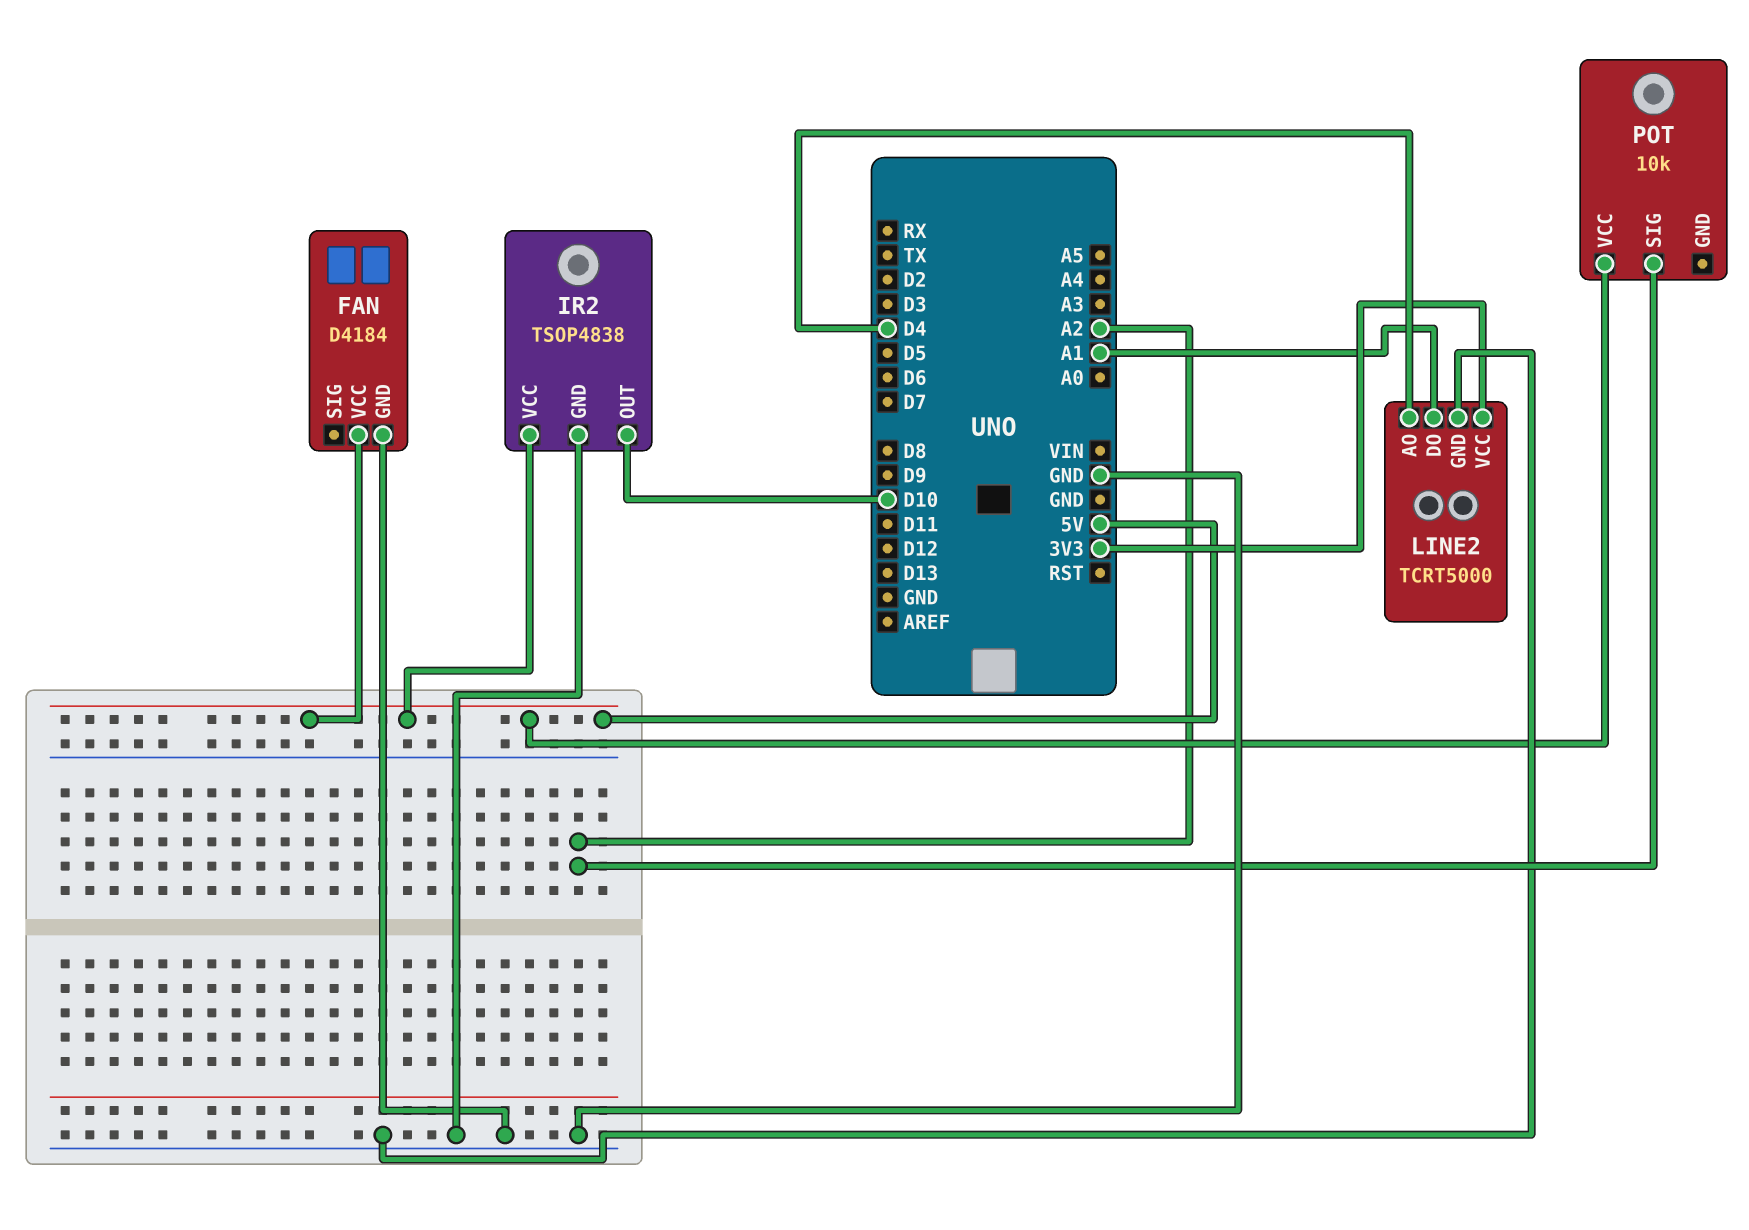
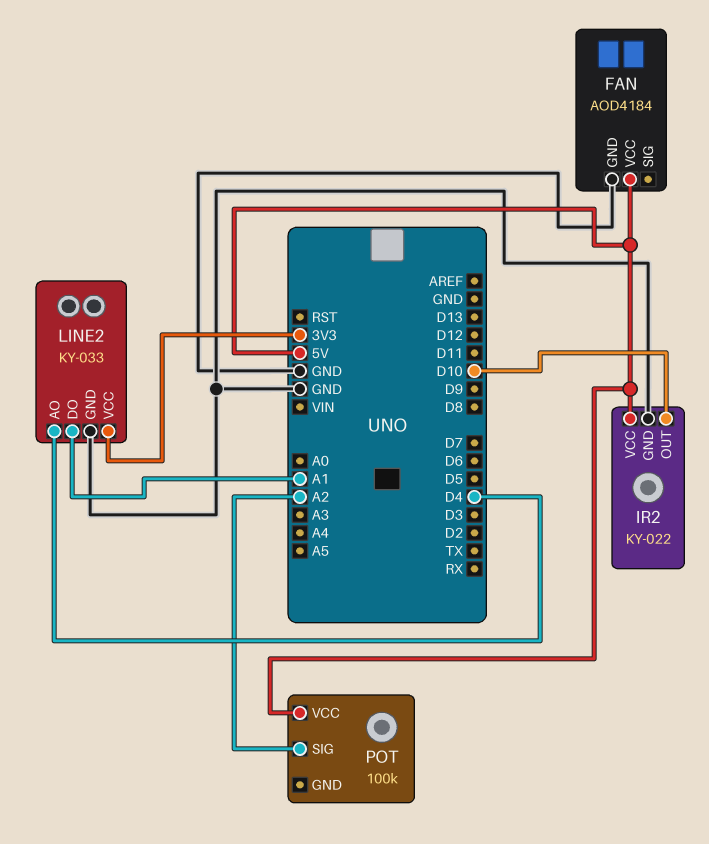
FAN: D4184 -> AOD4184
IR2: TSOP4838 -> KY-022
LINE2: TCRT5000 -> KY-033
POT: 10k -> 100k

